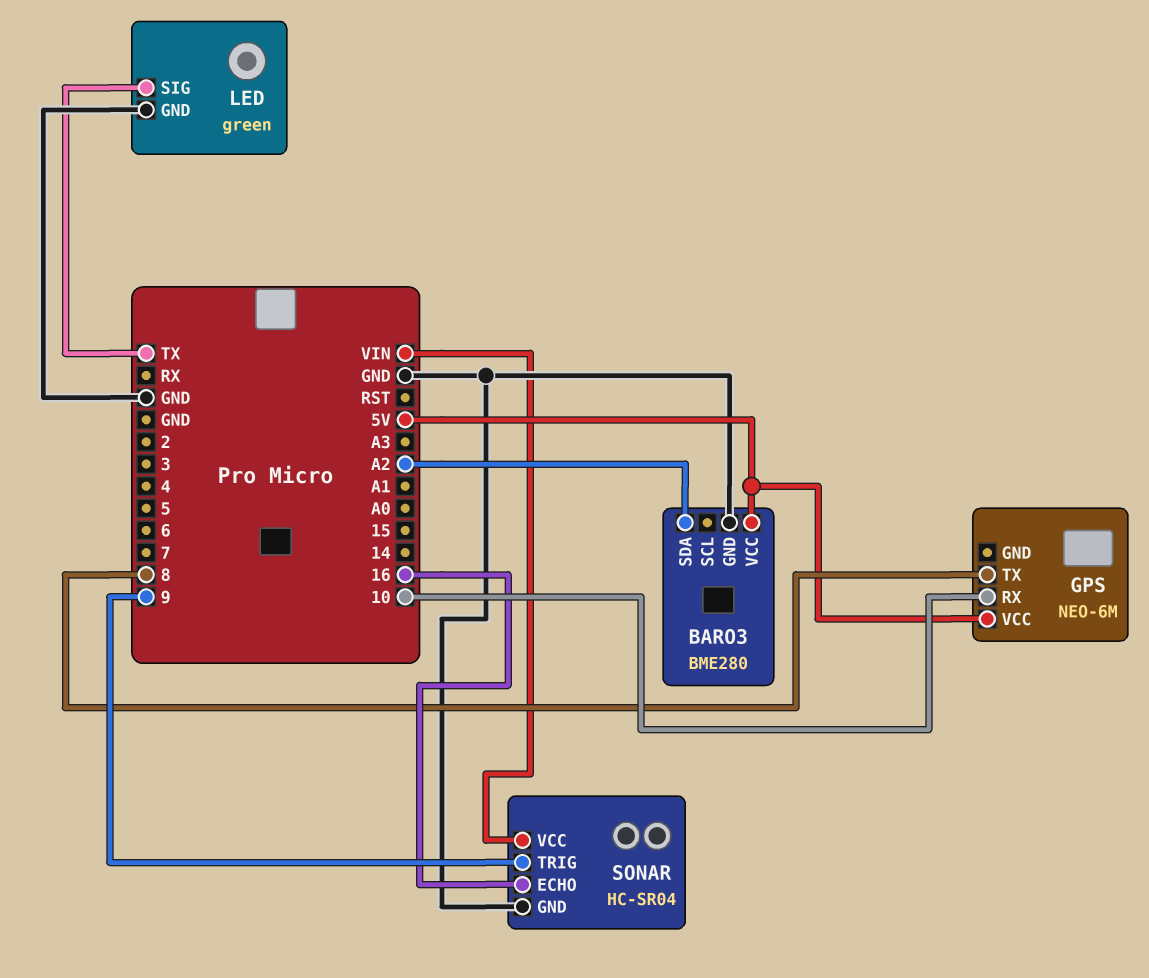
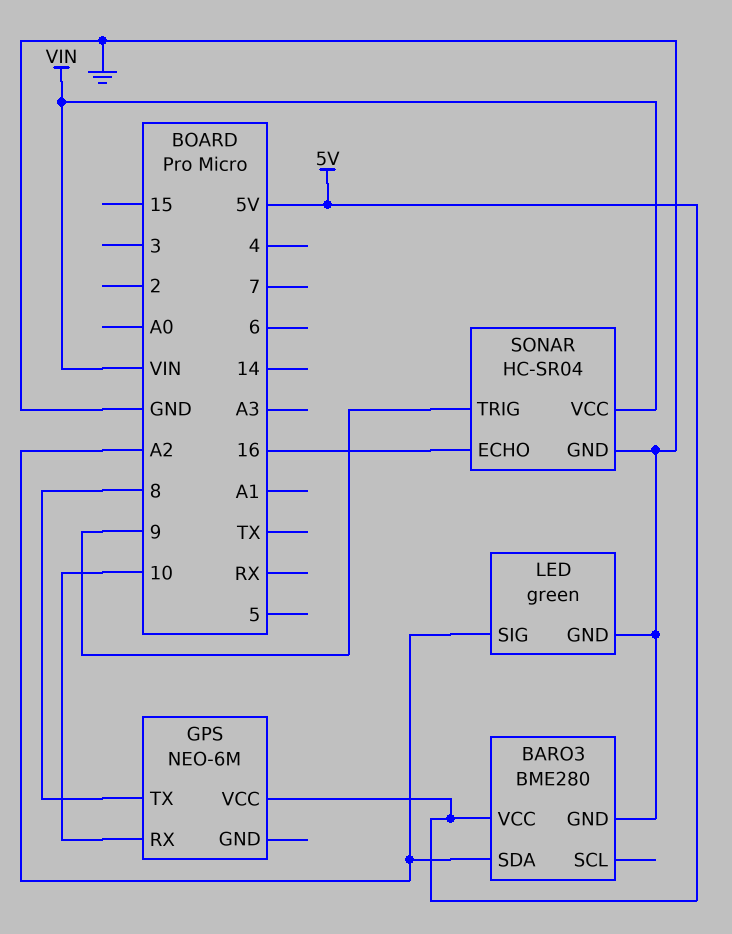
LED pin SIG: TX -> A2

